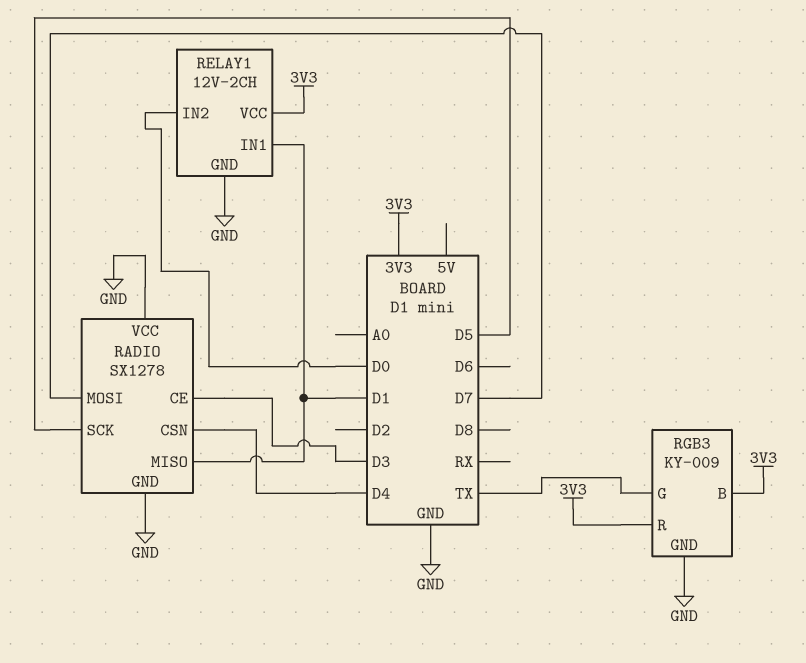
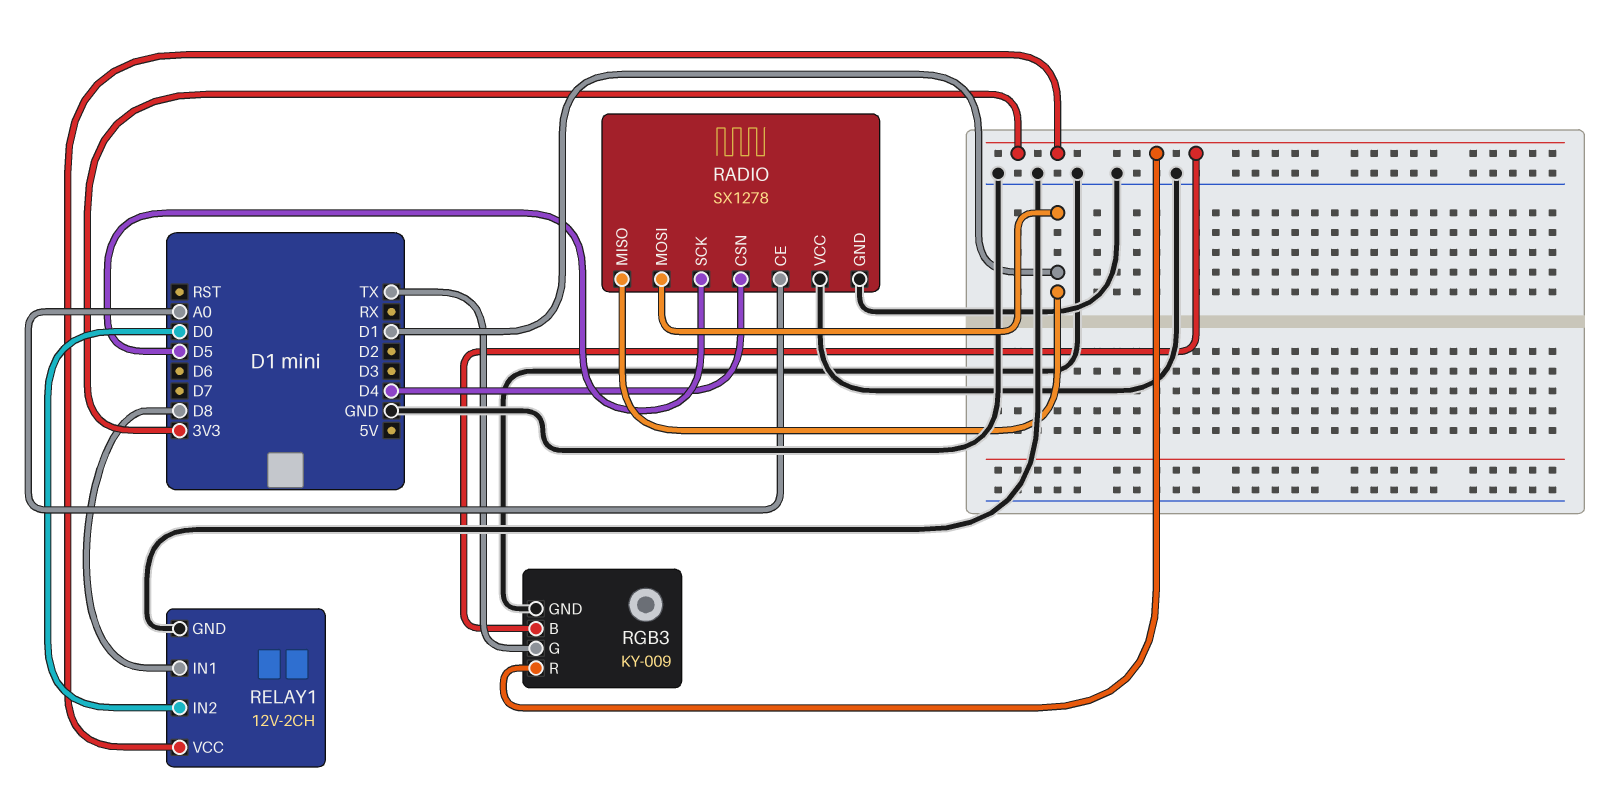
RADIO pin CE: D3 -> A0
RADIO pin MOSI: D7 -> D1
RELAY1 pin IN1: D1 -> D8

